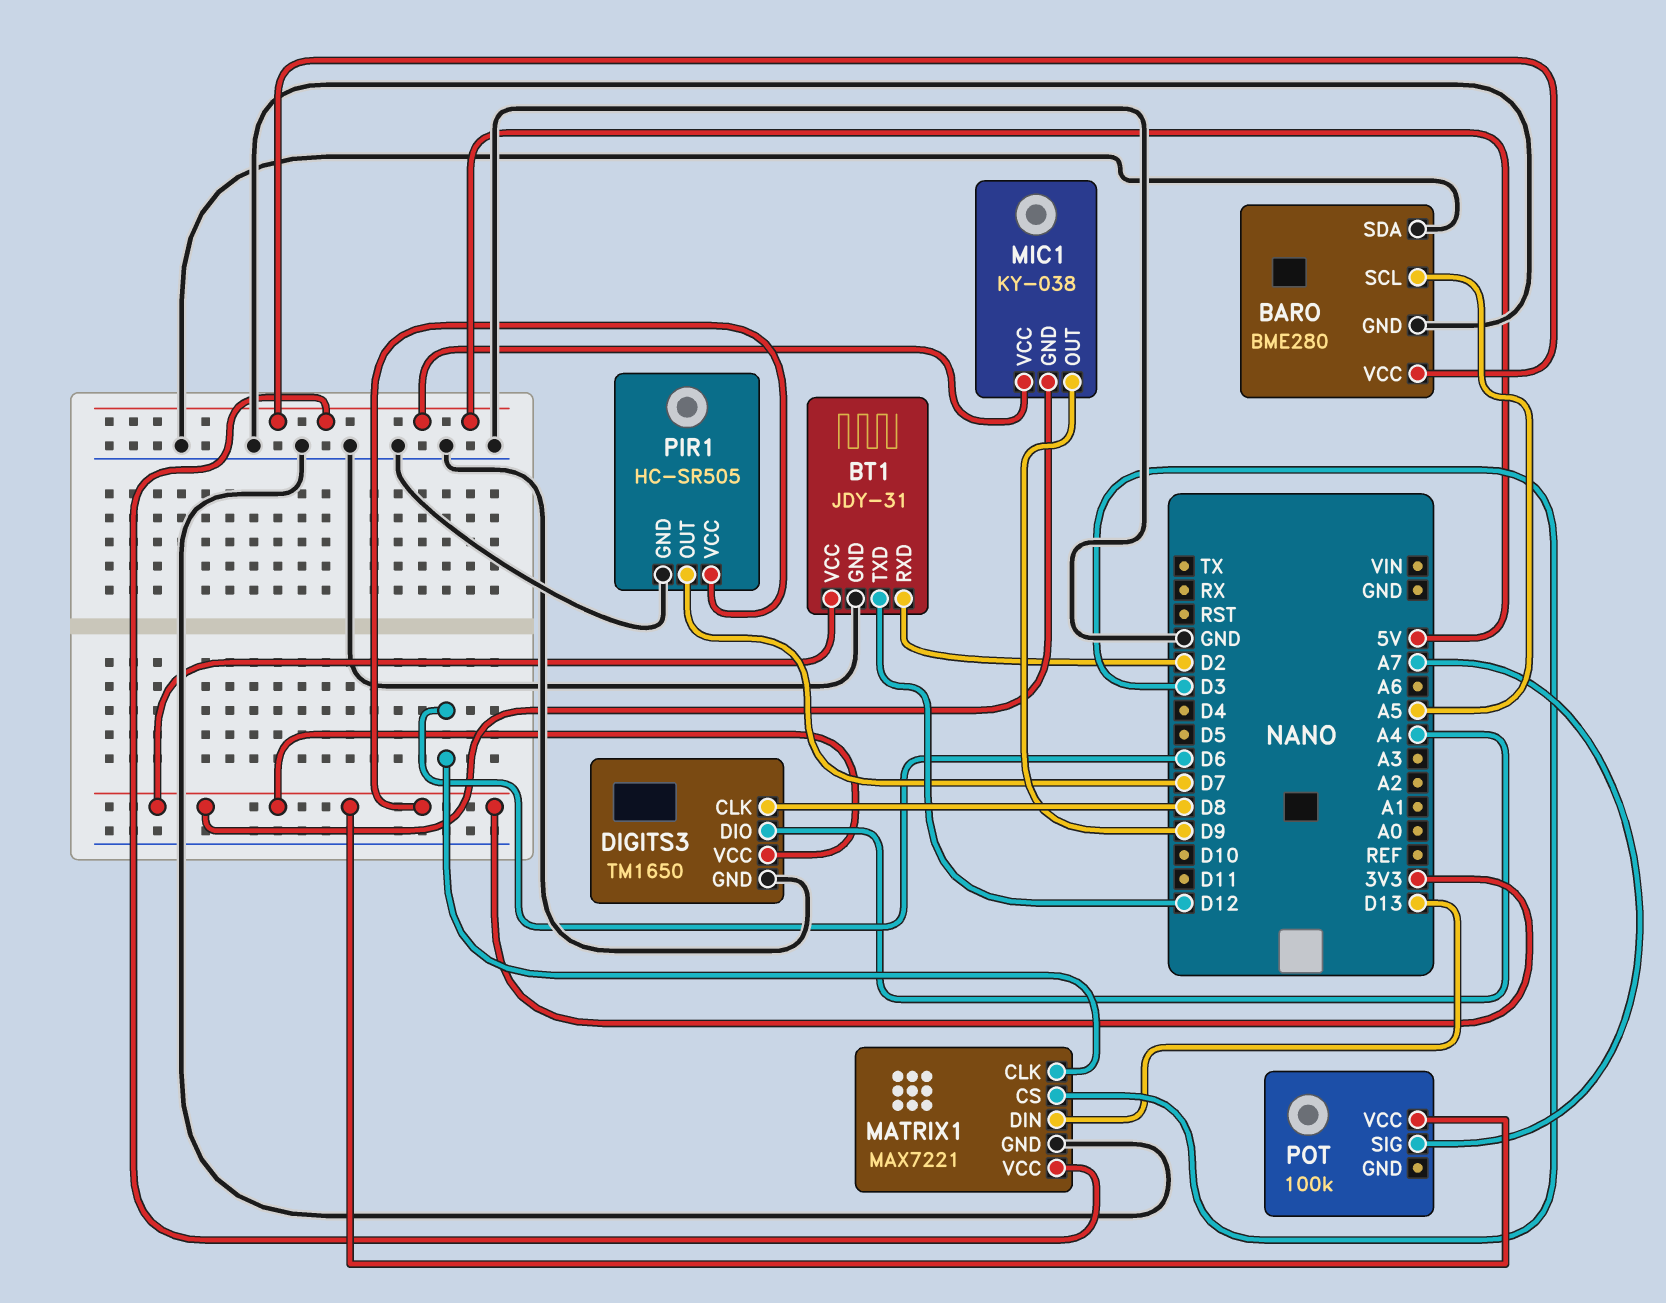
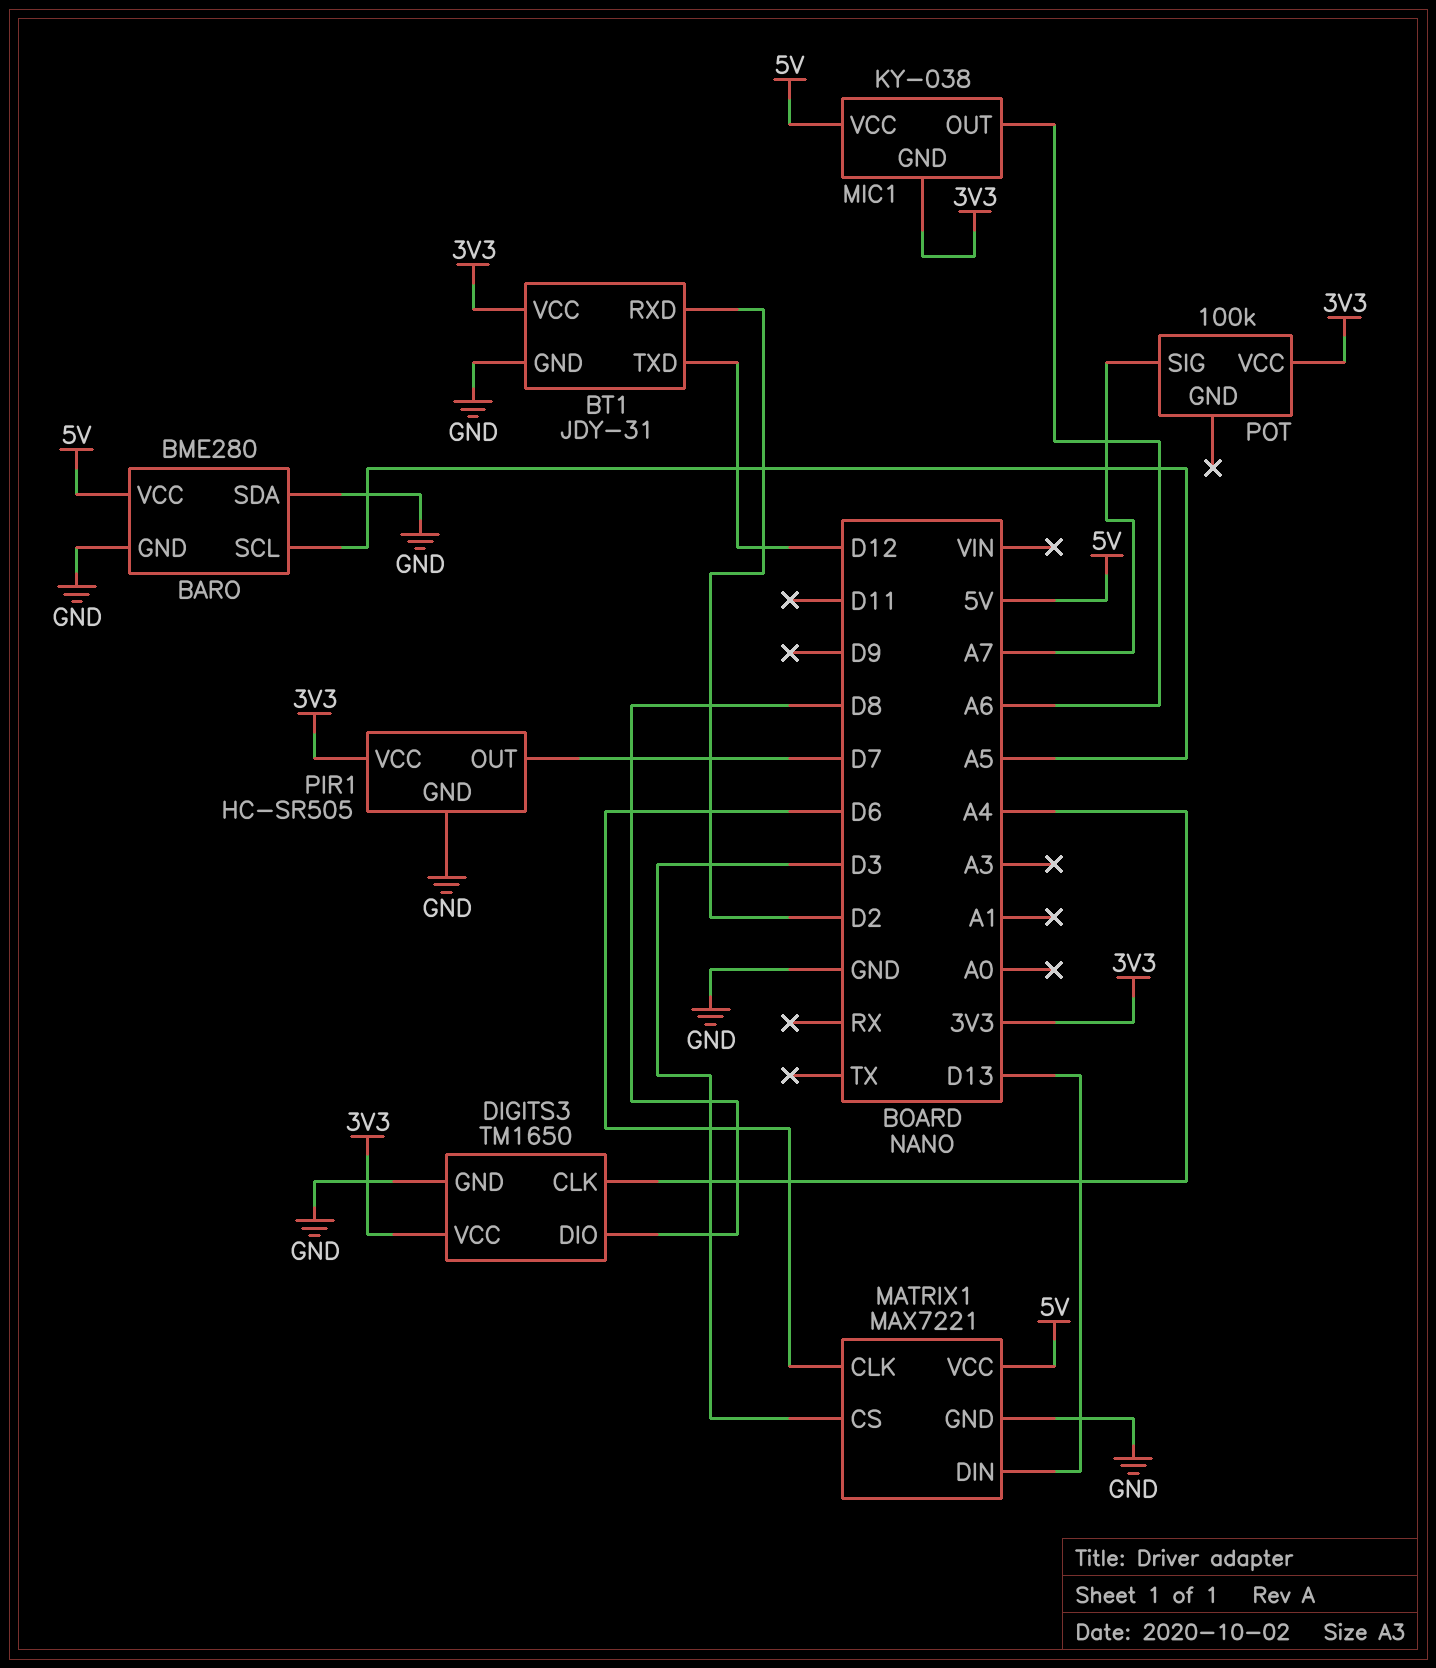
DIGITS3 pin CLK: D8 -> A4
DIGITS3 pin DIO: A4 -> D8
MIC1 pin OUT: D9 -> A6

